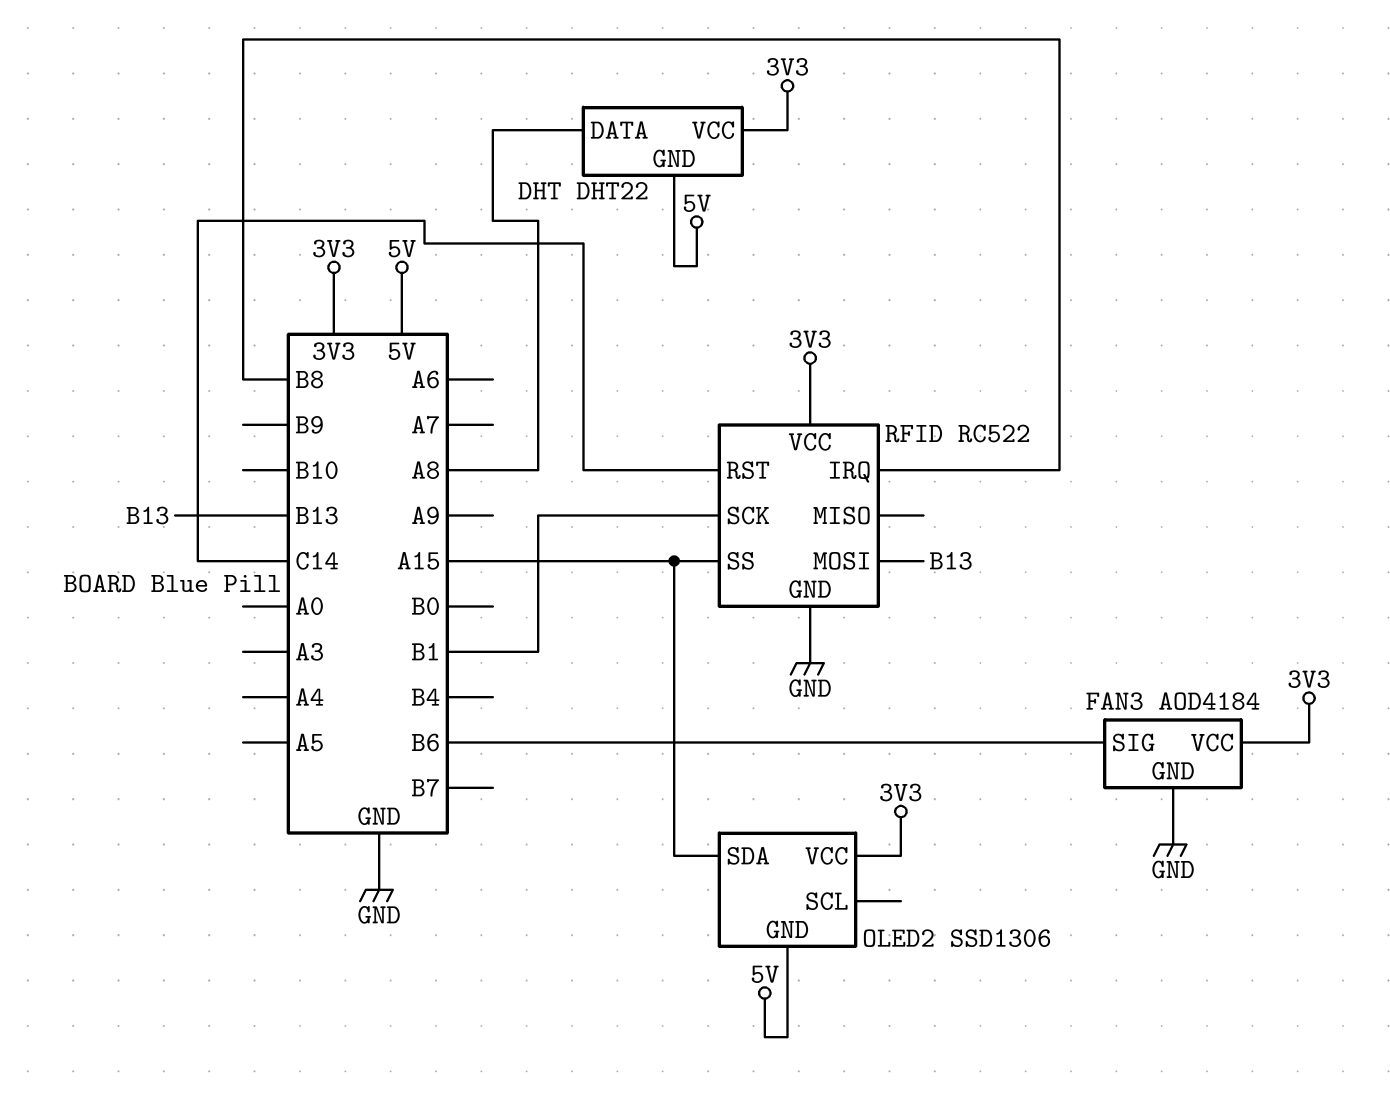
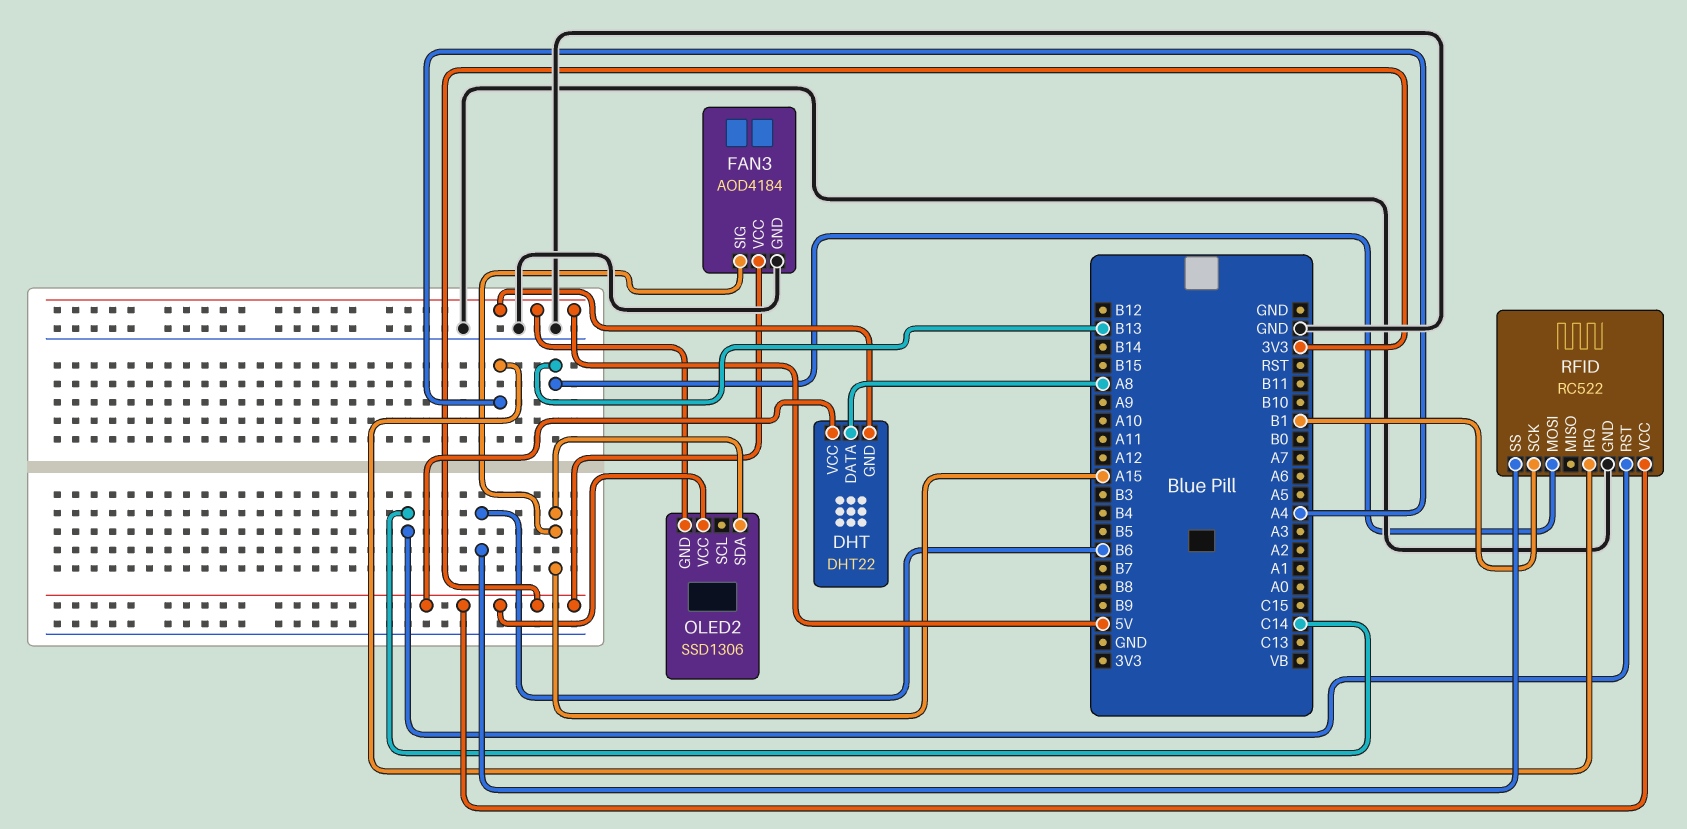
FAN3 pin SIG: B6 -> A15
RFID pin IRQ: B8 -> A4
RFID pin SS: A15 -> B6

